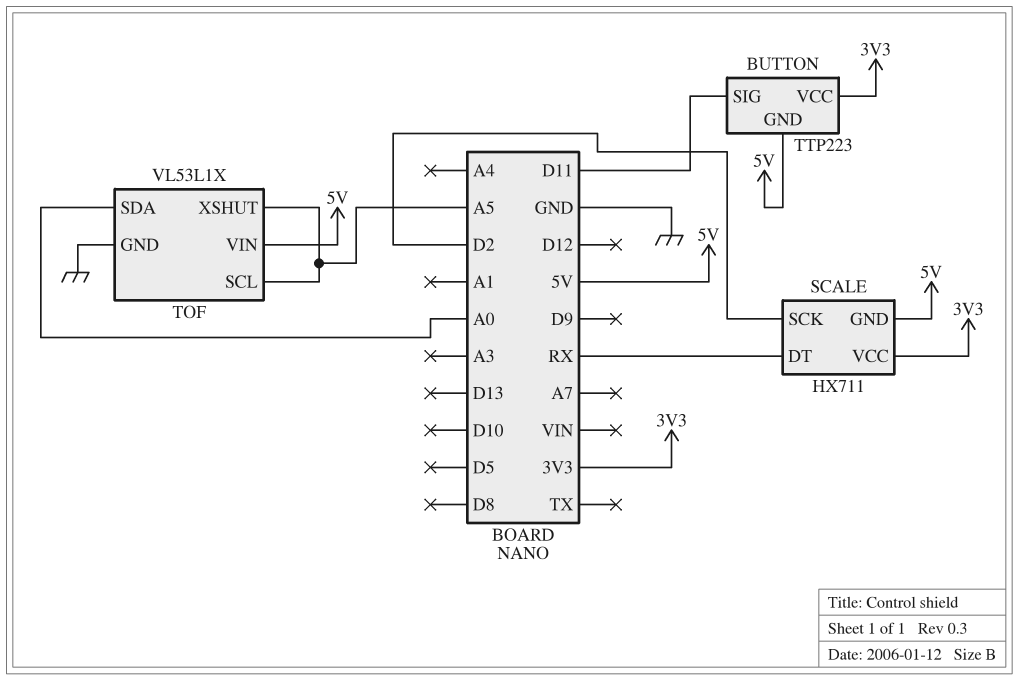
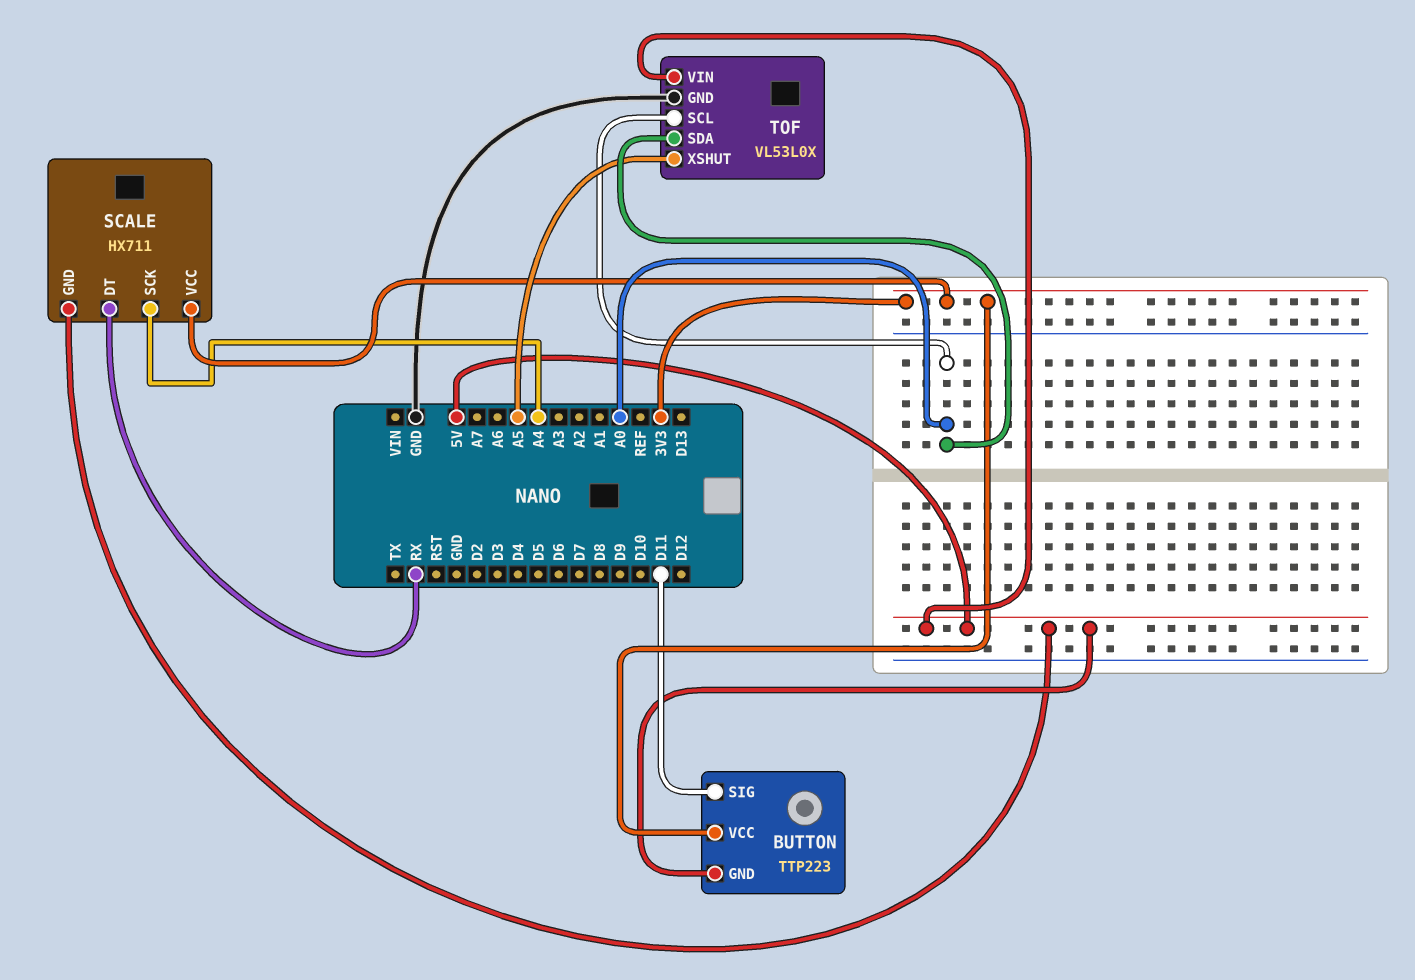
SCALE pin SCK: D2 -> A4
TOF: VL53L1X -> VL53L0X
TOF pin SCL: A5 -> A0

